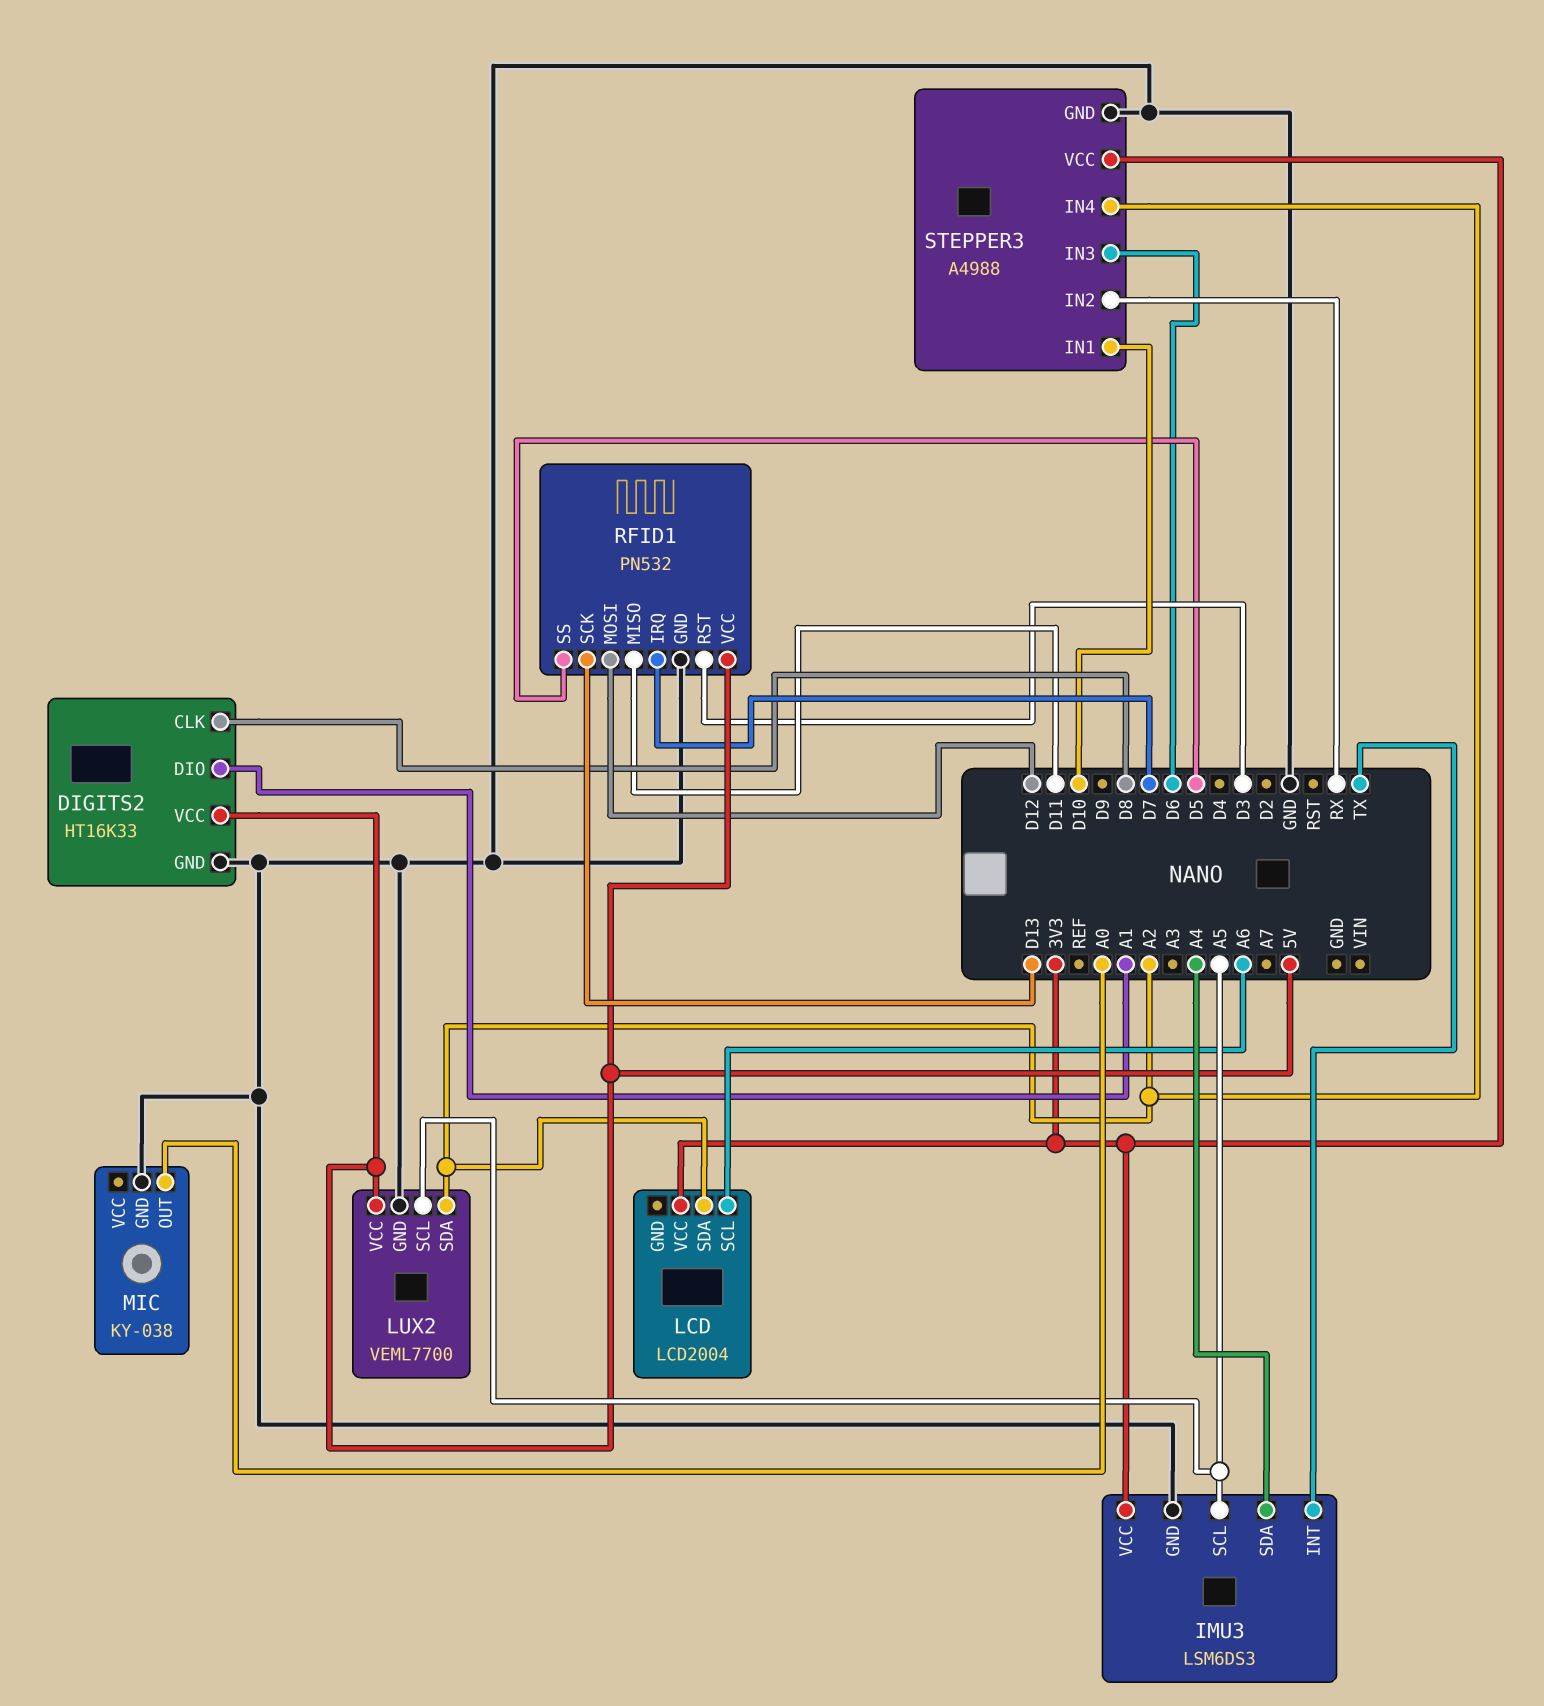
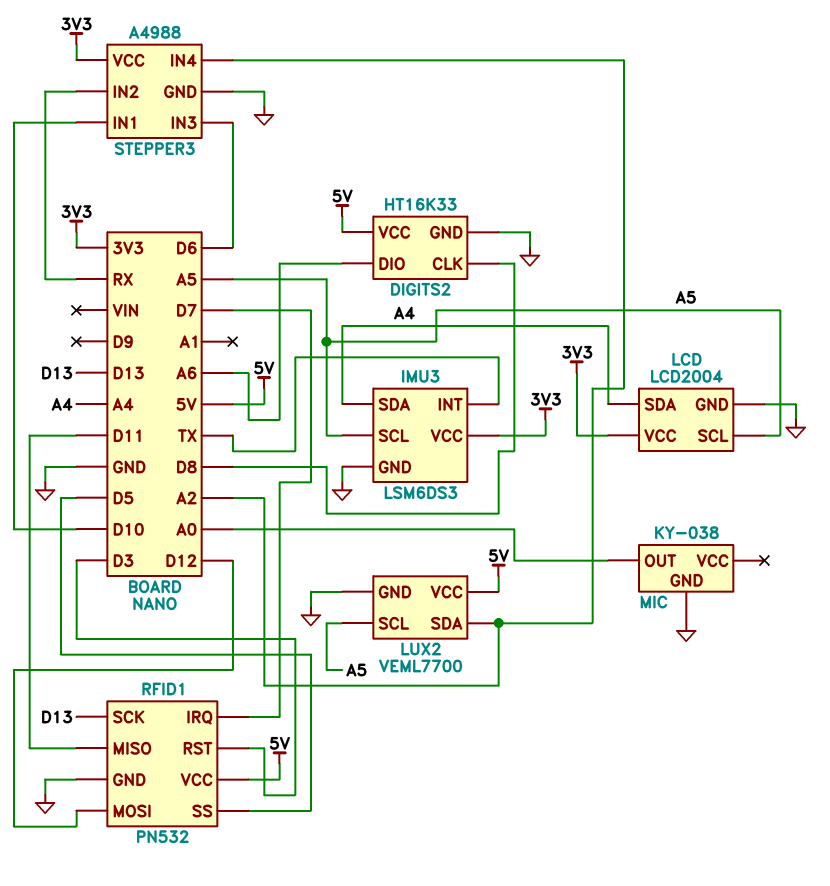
DIGITS2 pin DIO: A1 -> A6
LCD pin GND: none -> GND
LCD pin SCL: A6 -> A5
LCD pin SDA: A2 -> A4

